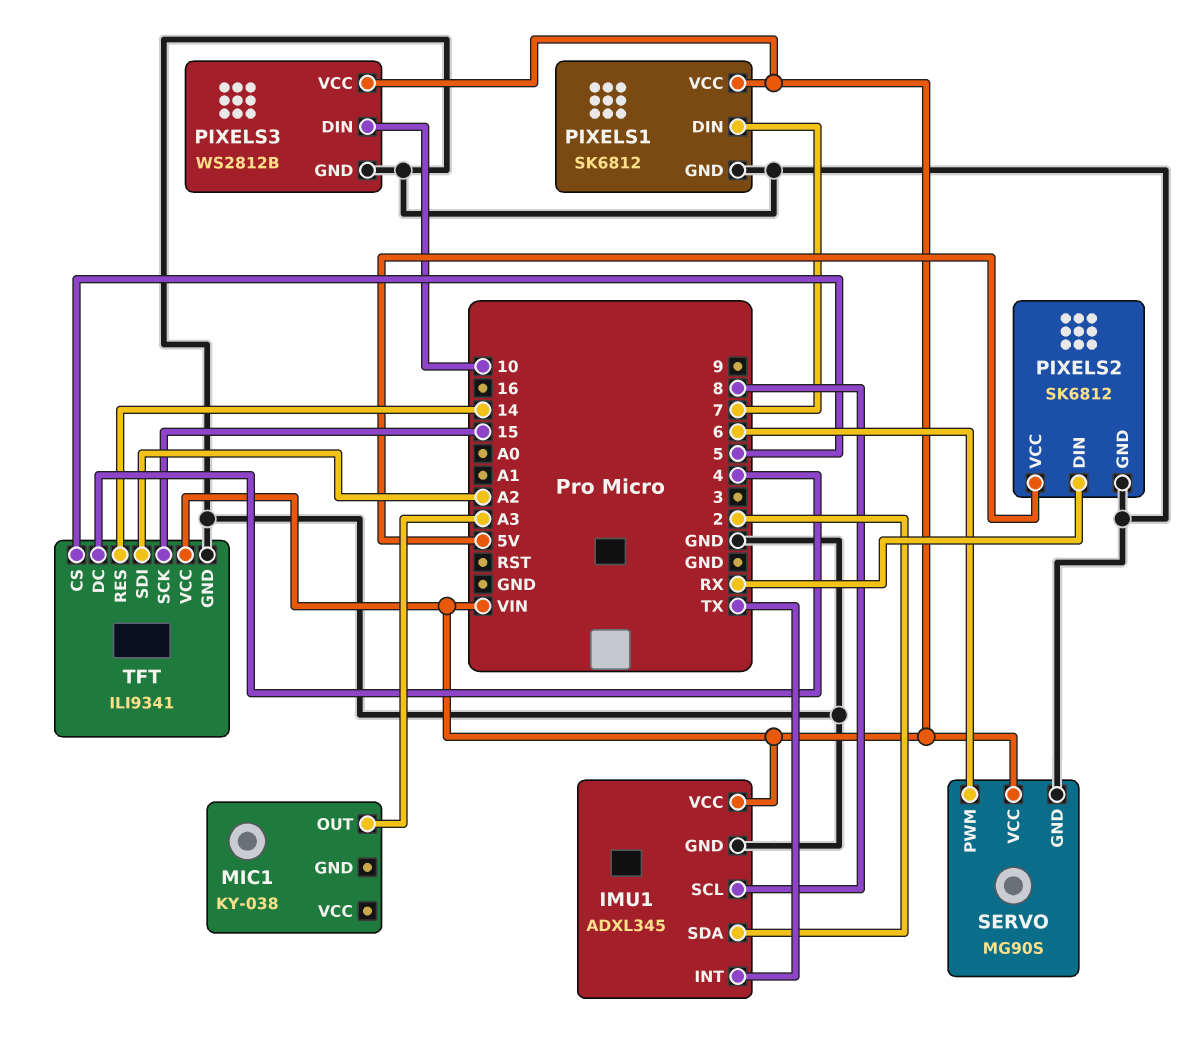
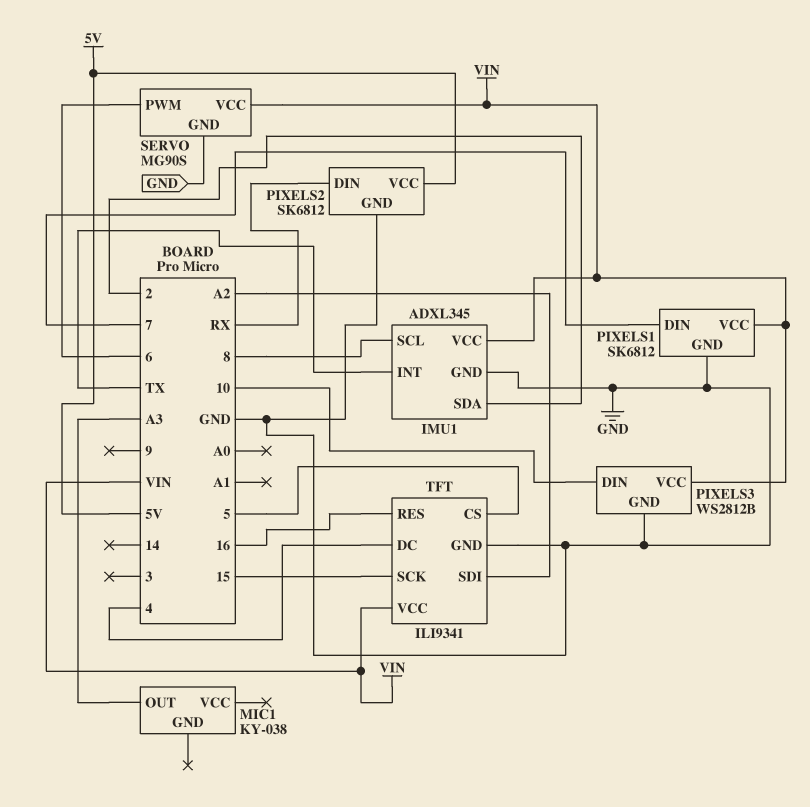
TFT pin RES: 14 -> 16

